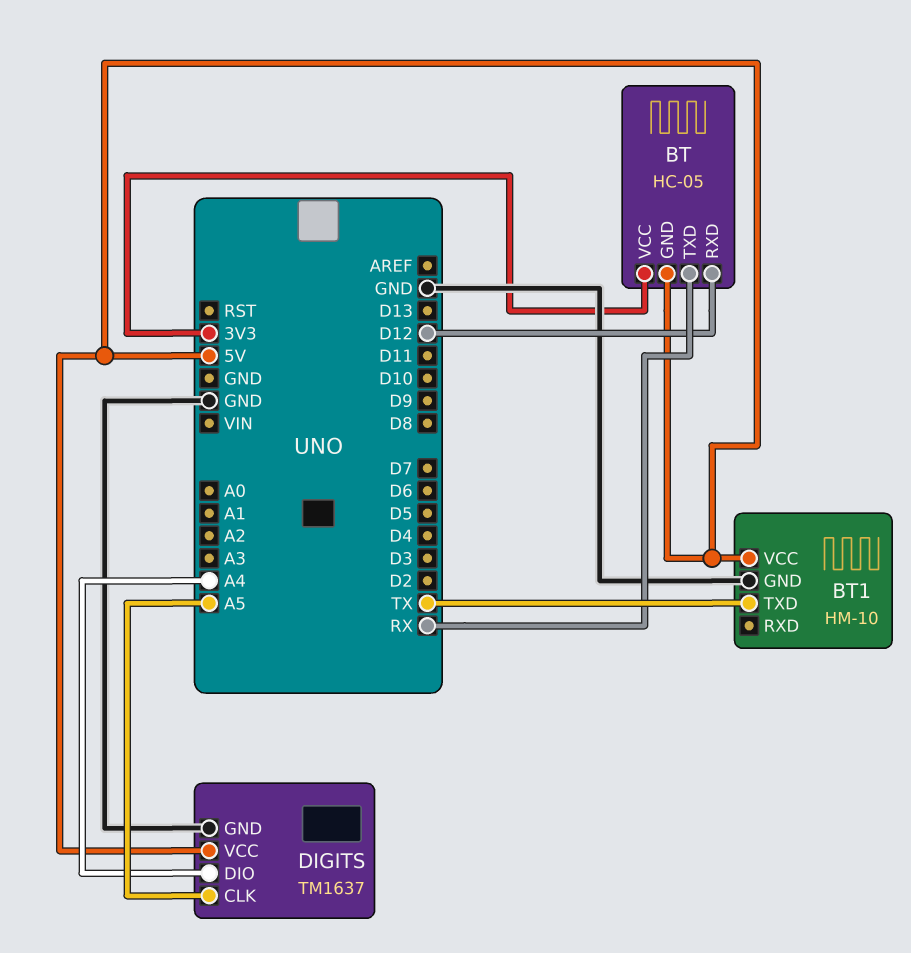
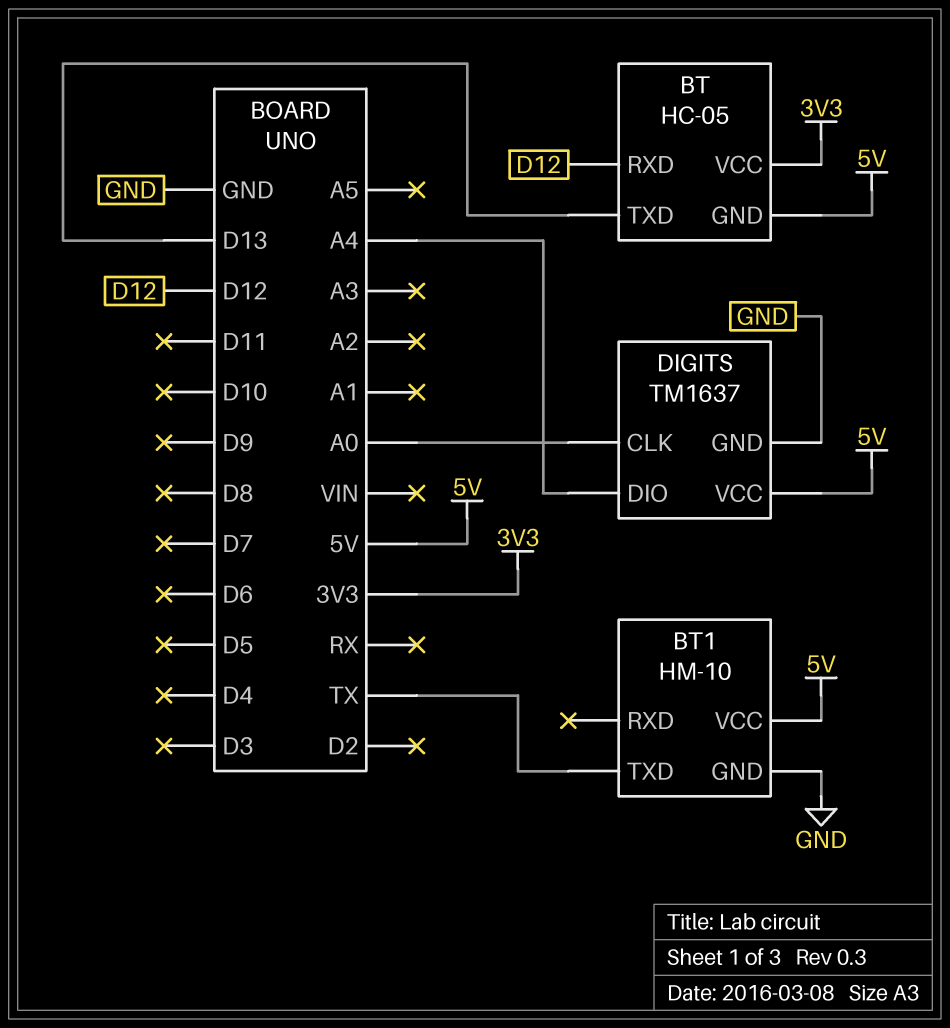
BT pin TXD: RX -> D13
DIGITS pin CLK: A5 -> A0

